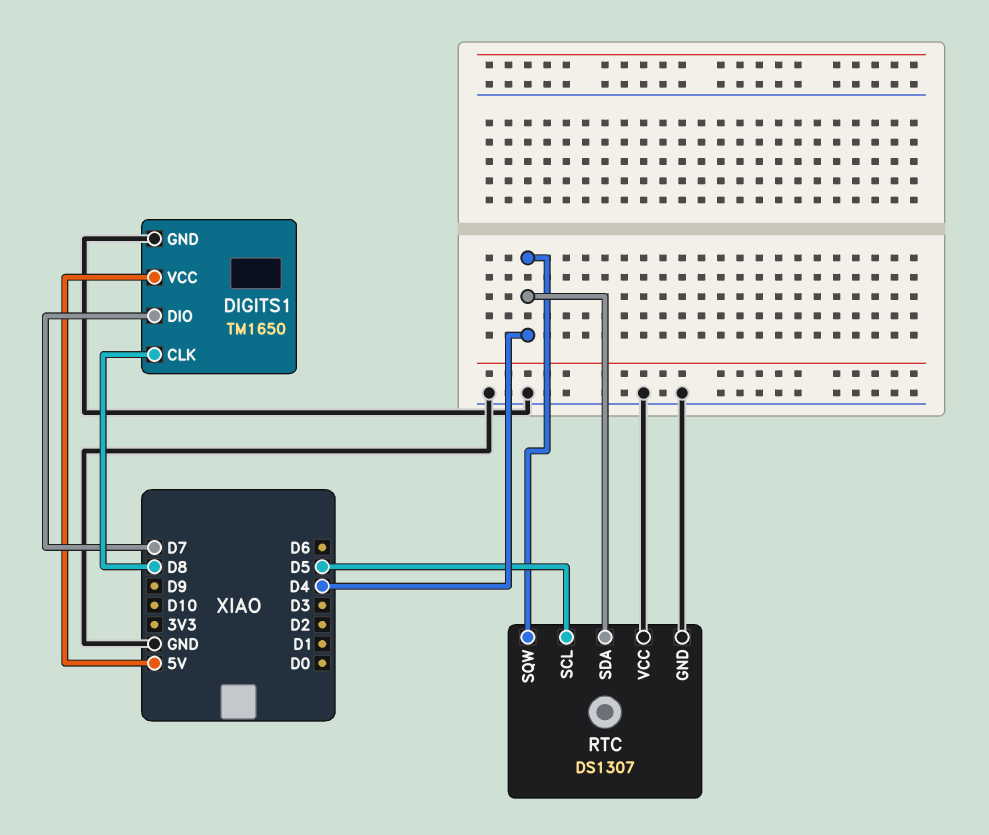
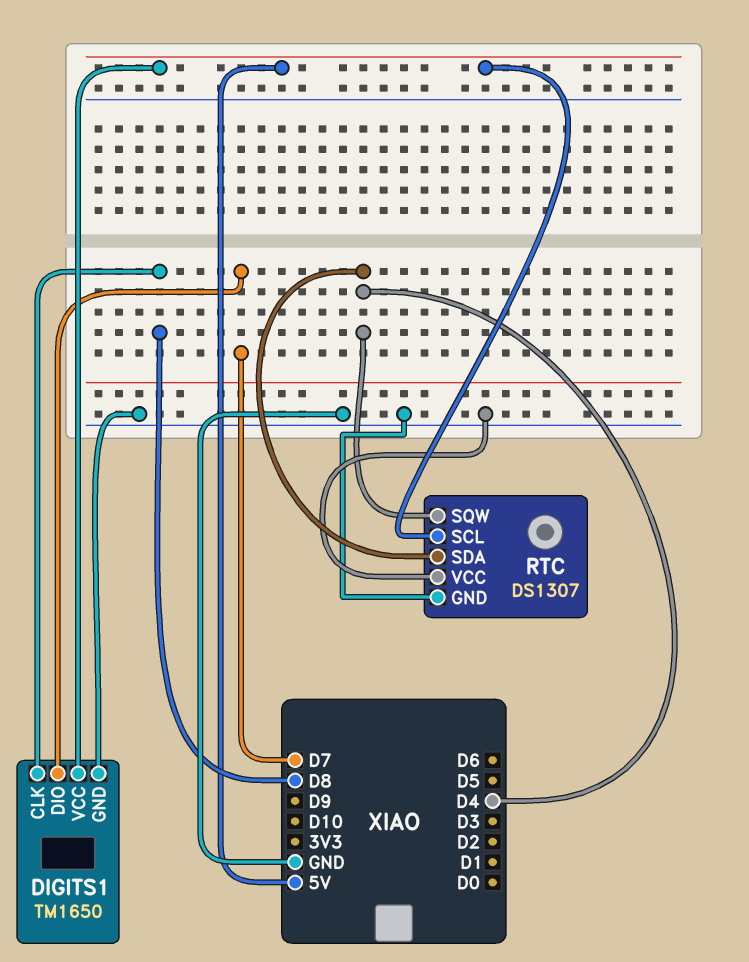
RTC pin SCL: D5 -> 5V

